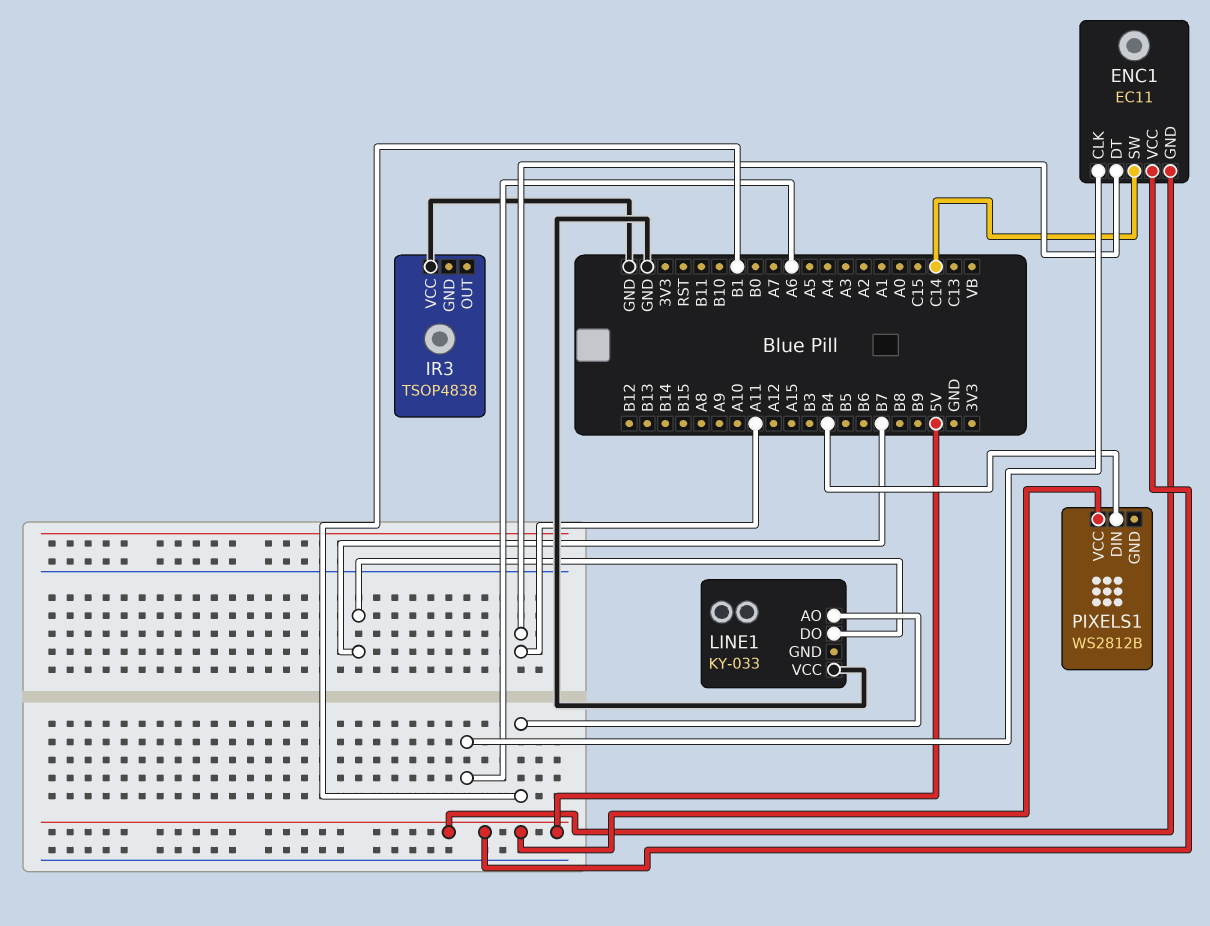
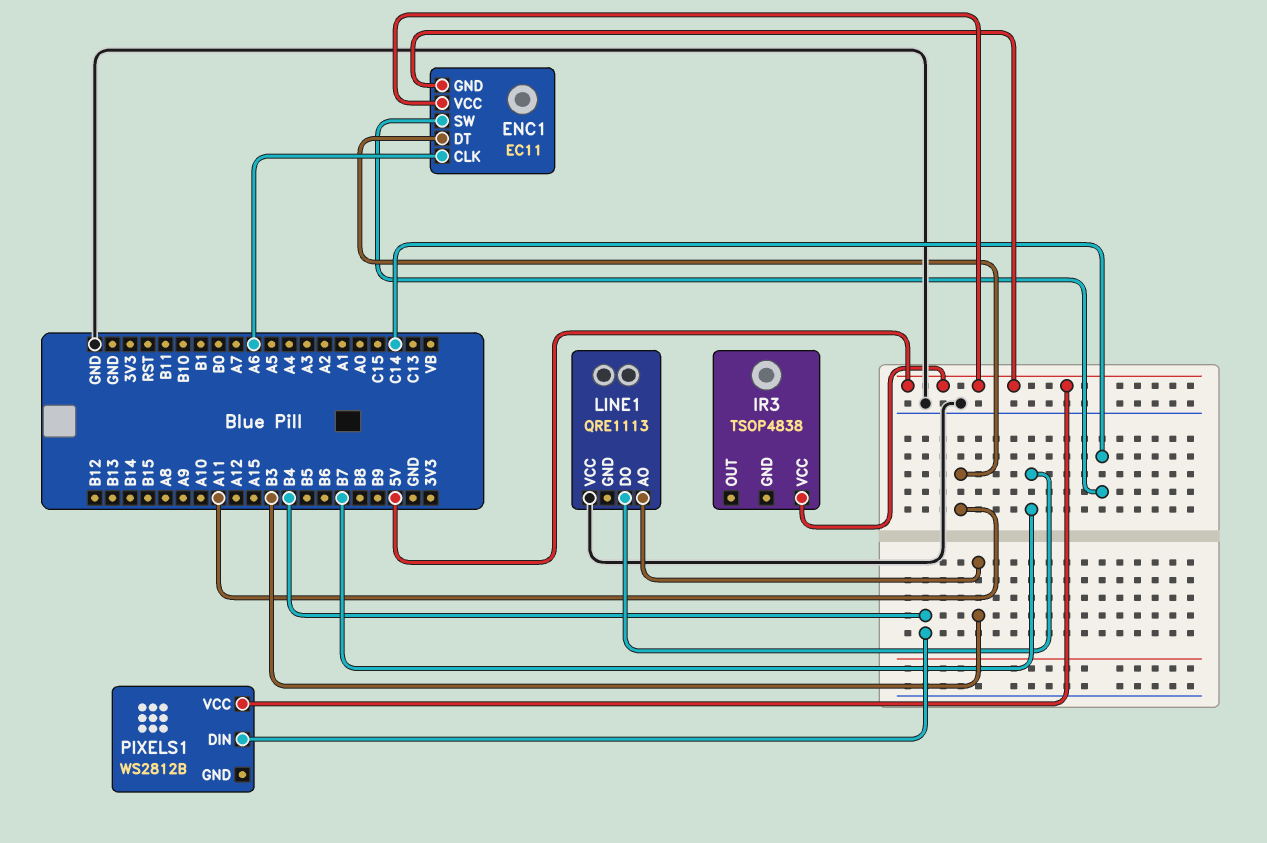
IR3 pin VCC: GND -> 5V
LINE1: KY-033 -> QRE1113
LINE1 pin AO: B1 -> B3

